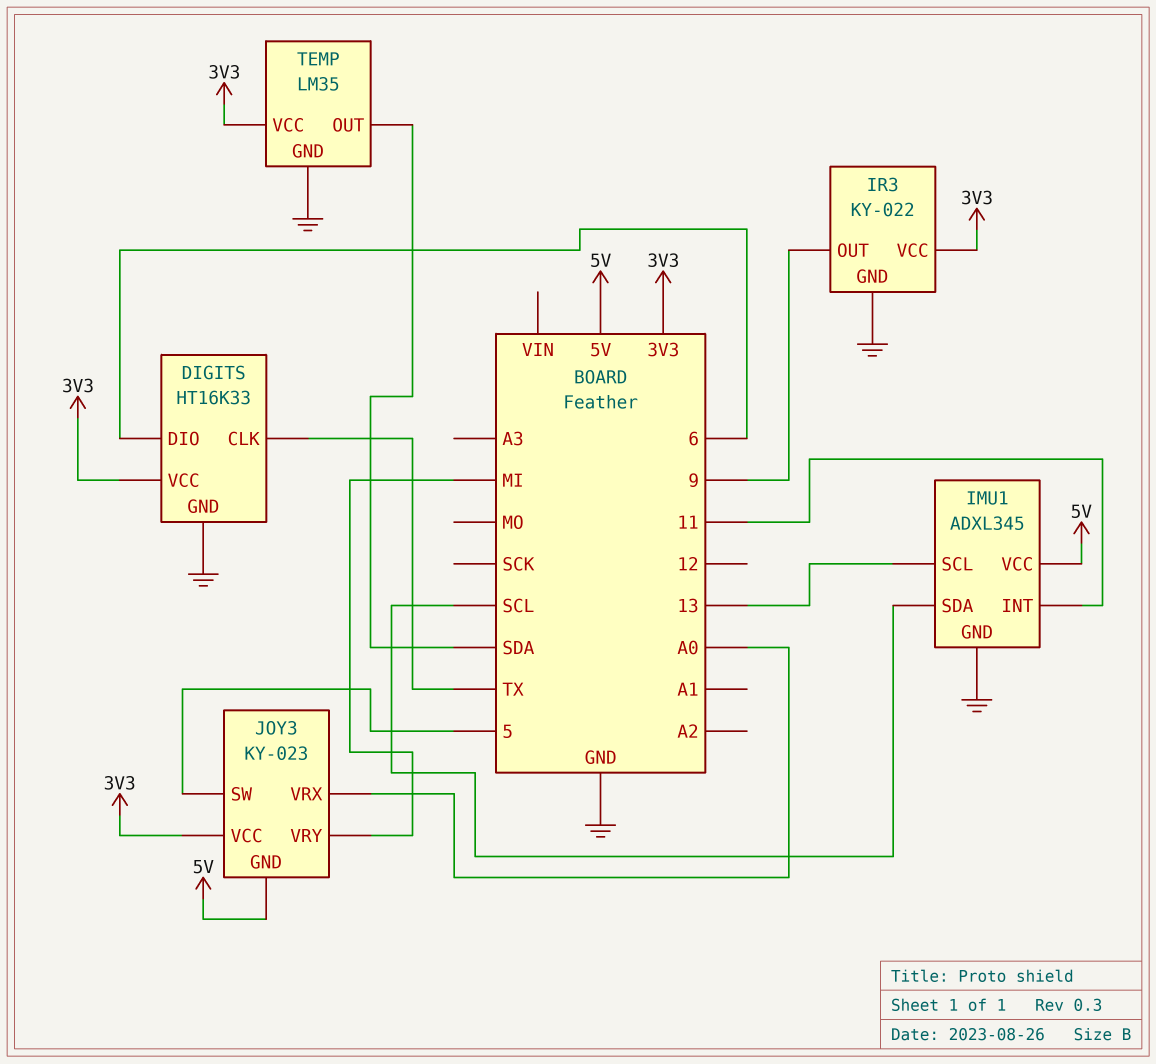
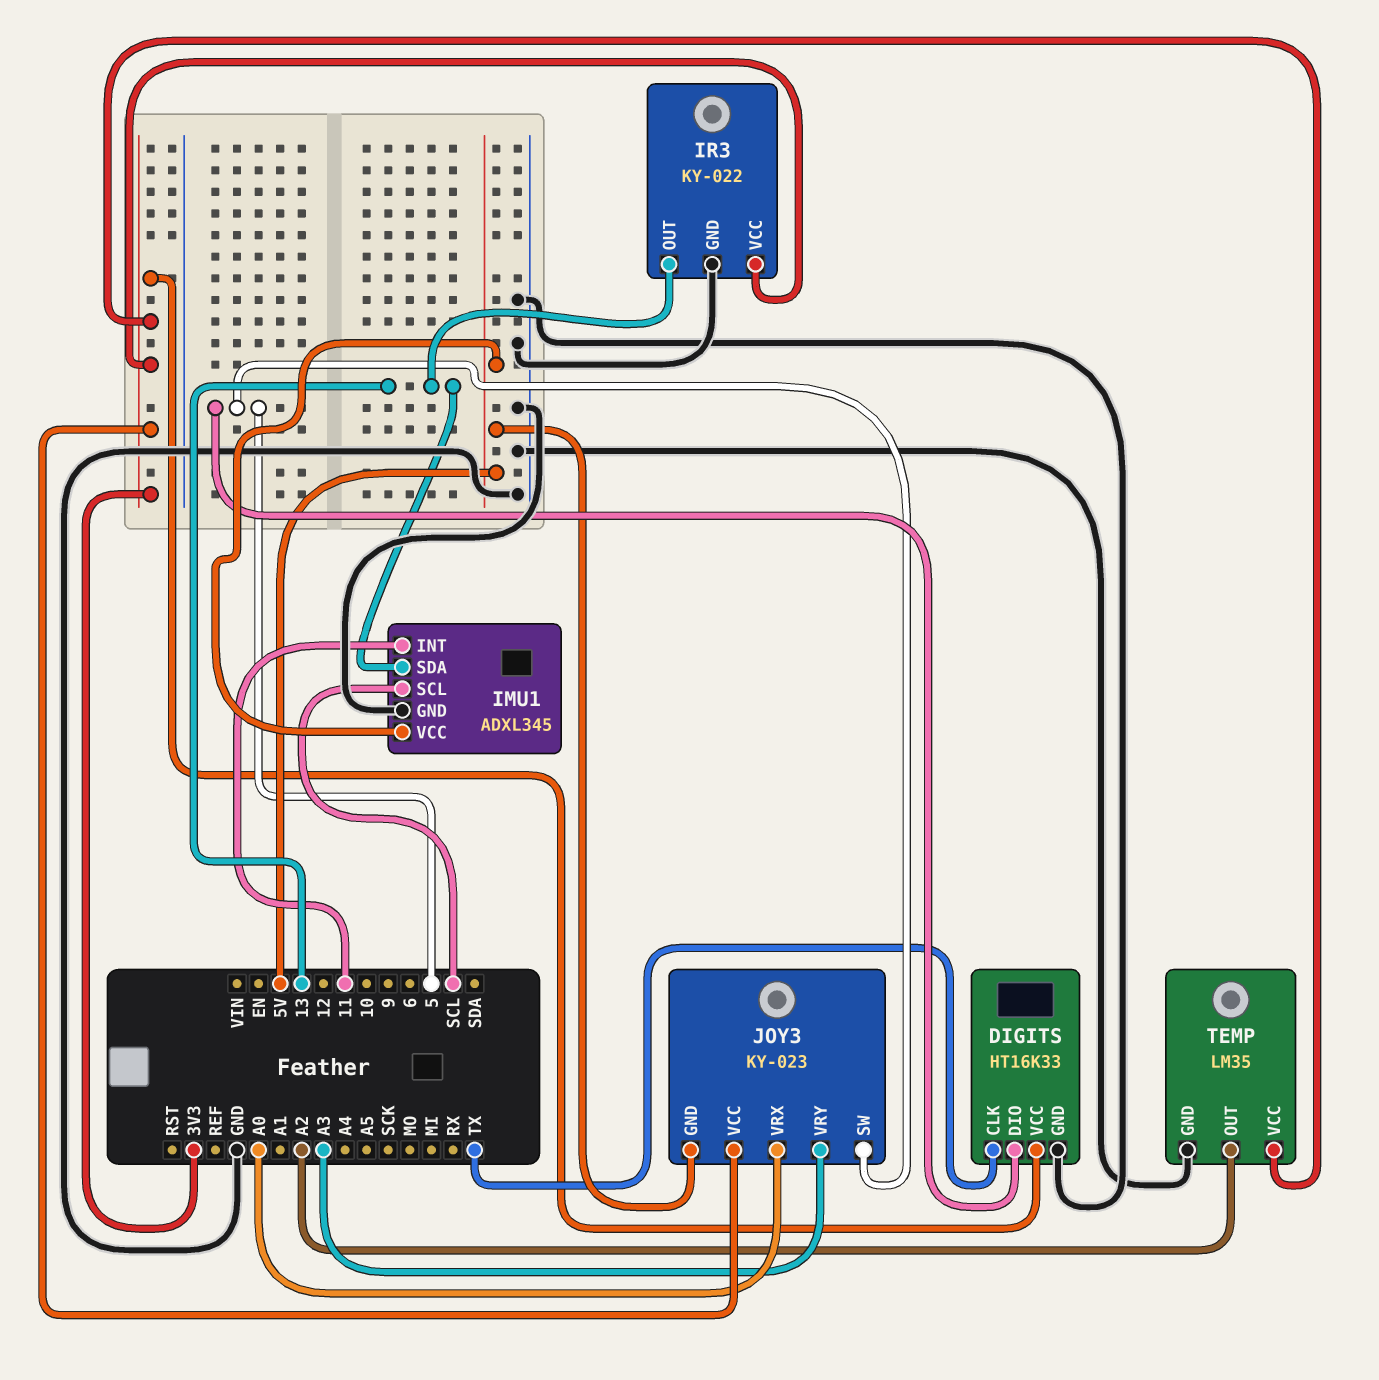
DIGITS pin DIO: 6 -> 5
IMU1 pin SCL: 13 -> SCL
IMU1 pin SDA: SCL -> 13
IR3 pin OUT: 9 -> 13
JOY3 pin VRY: MI -> A3
TEMP pin OUT: SDA -> A2

